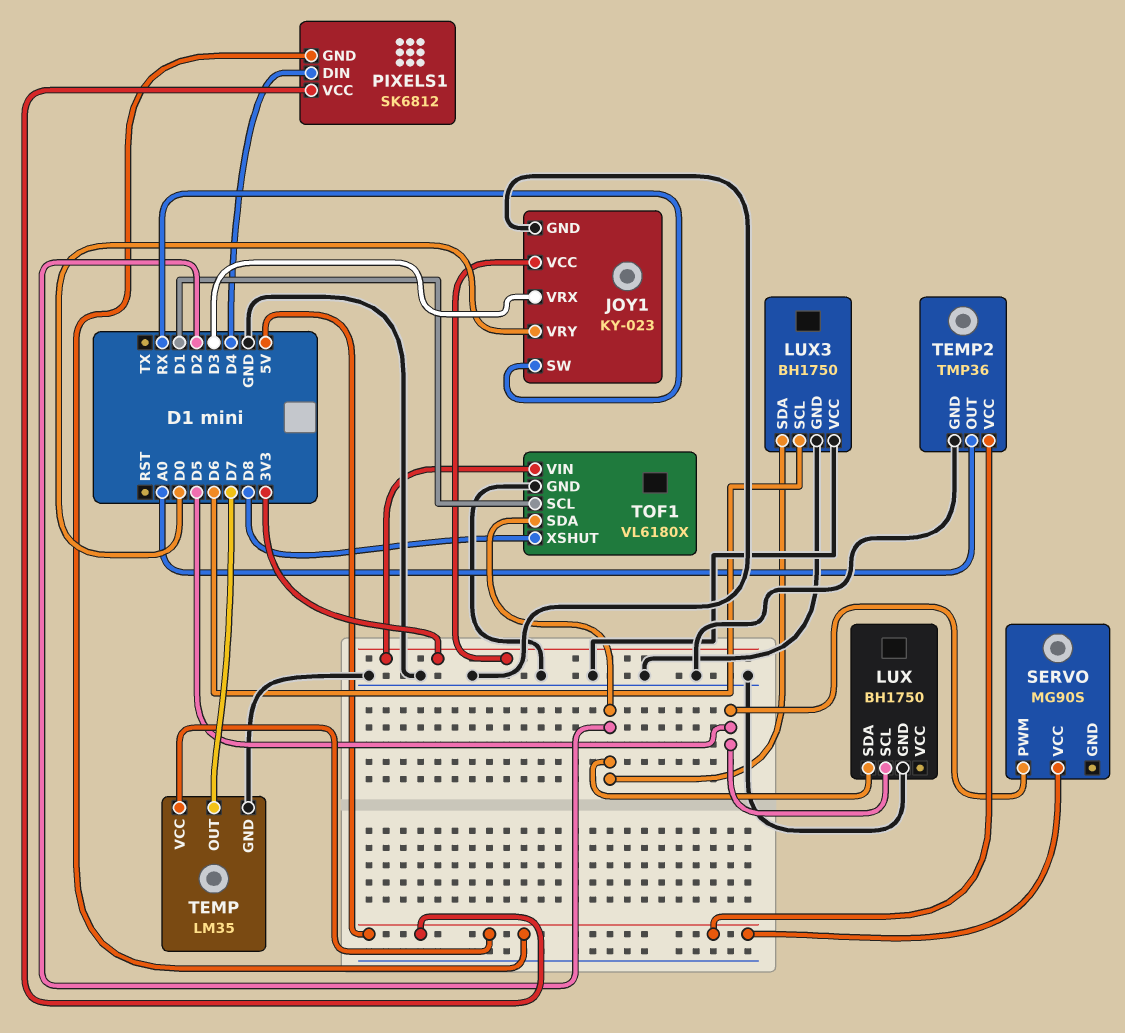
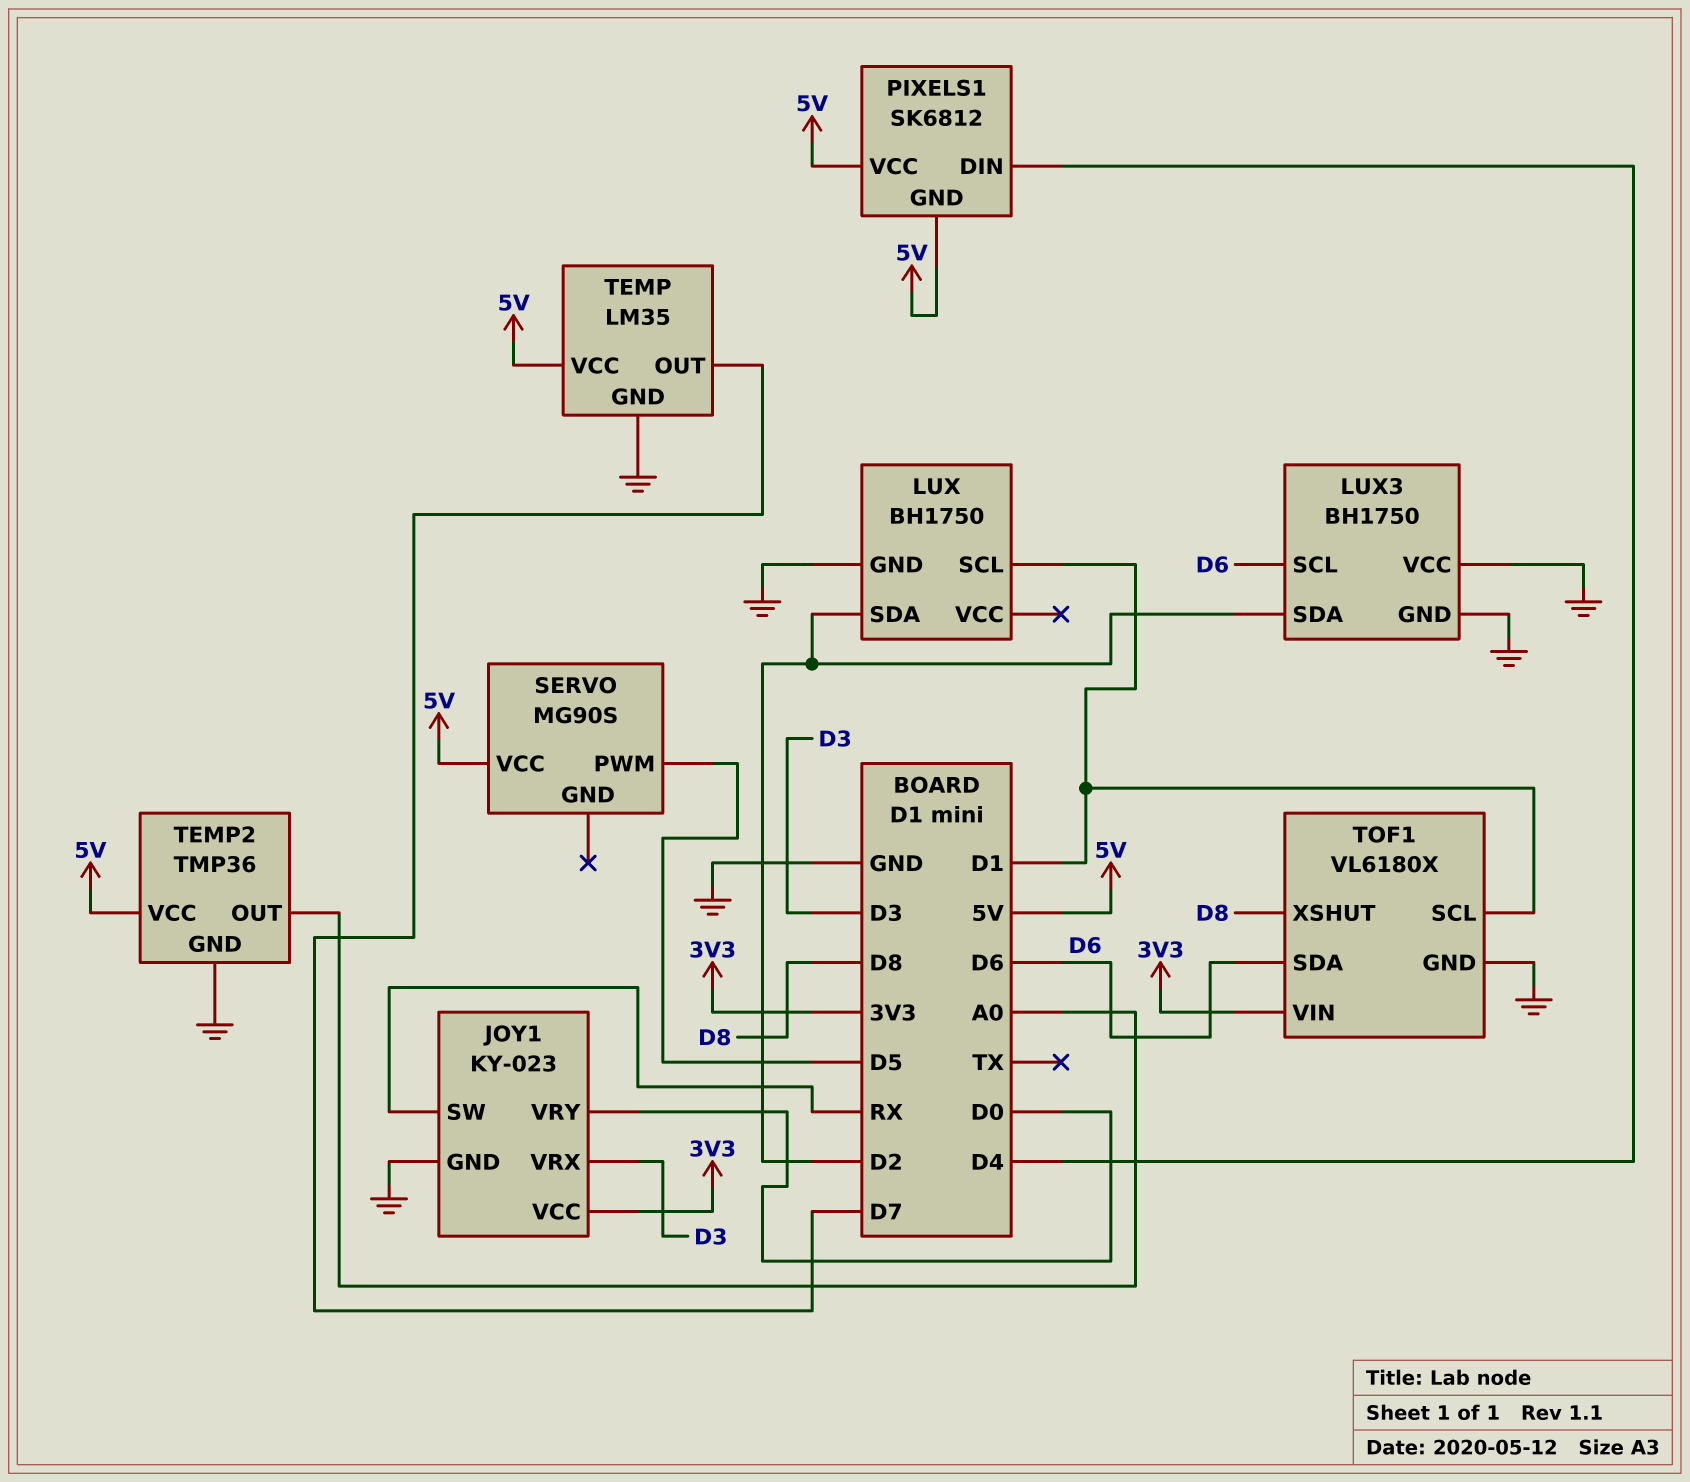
LUX pin SCL: D5 -> D1
TOF1 pin SDA: D2 -> D6

